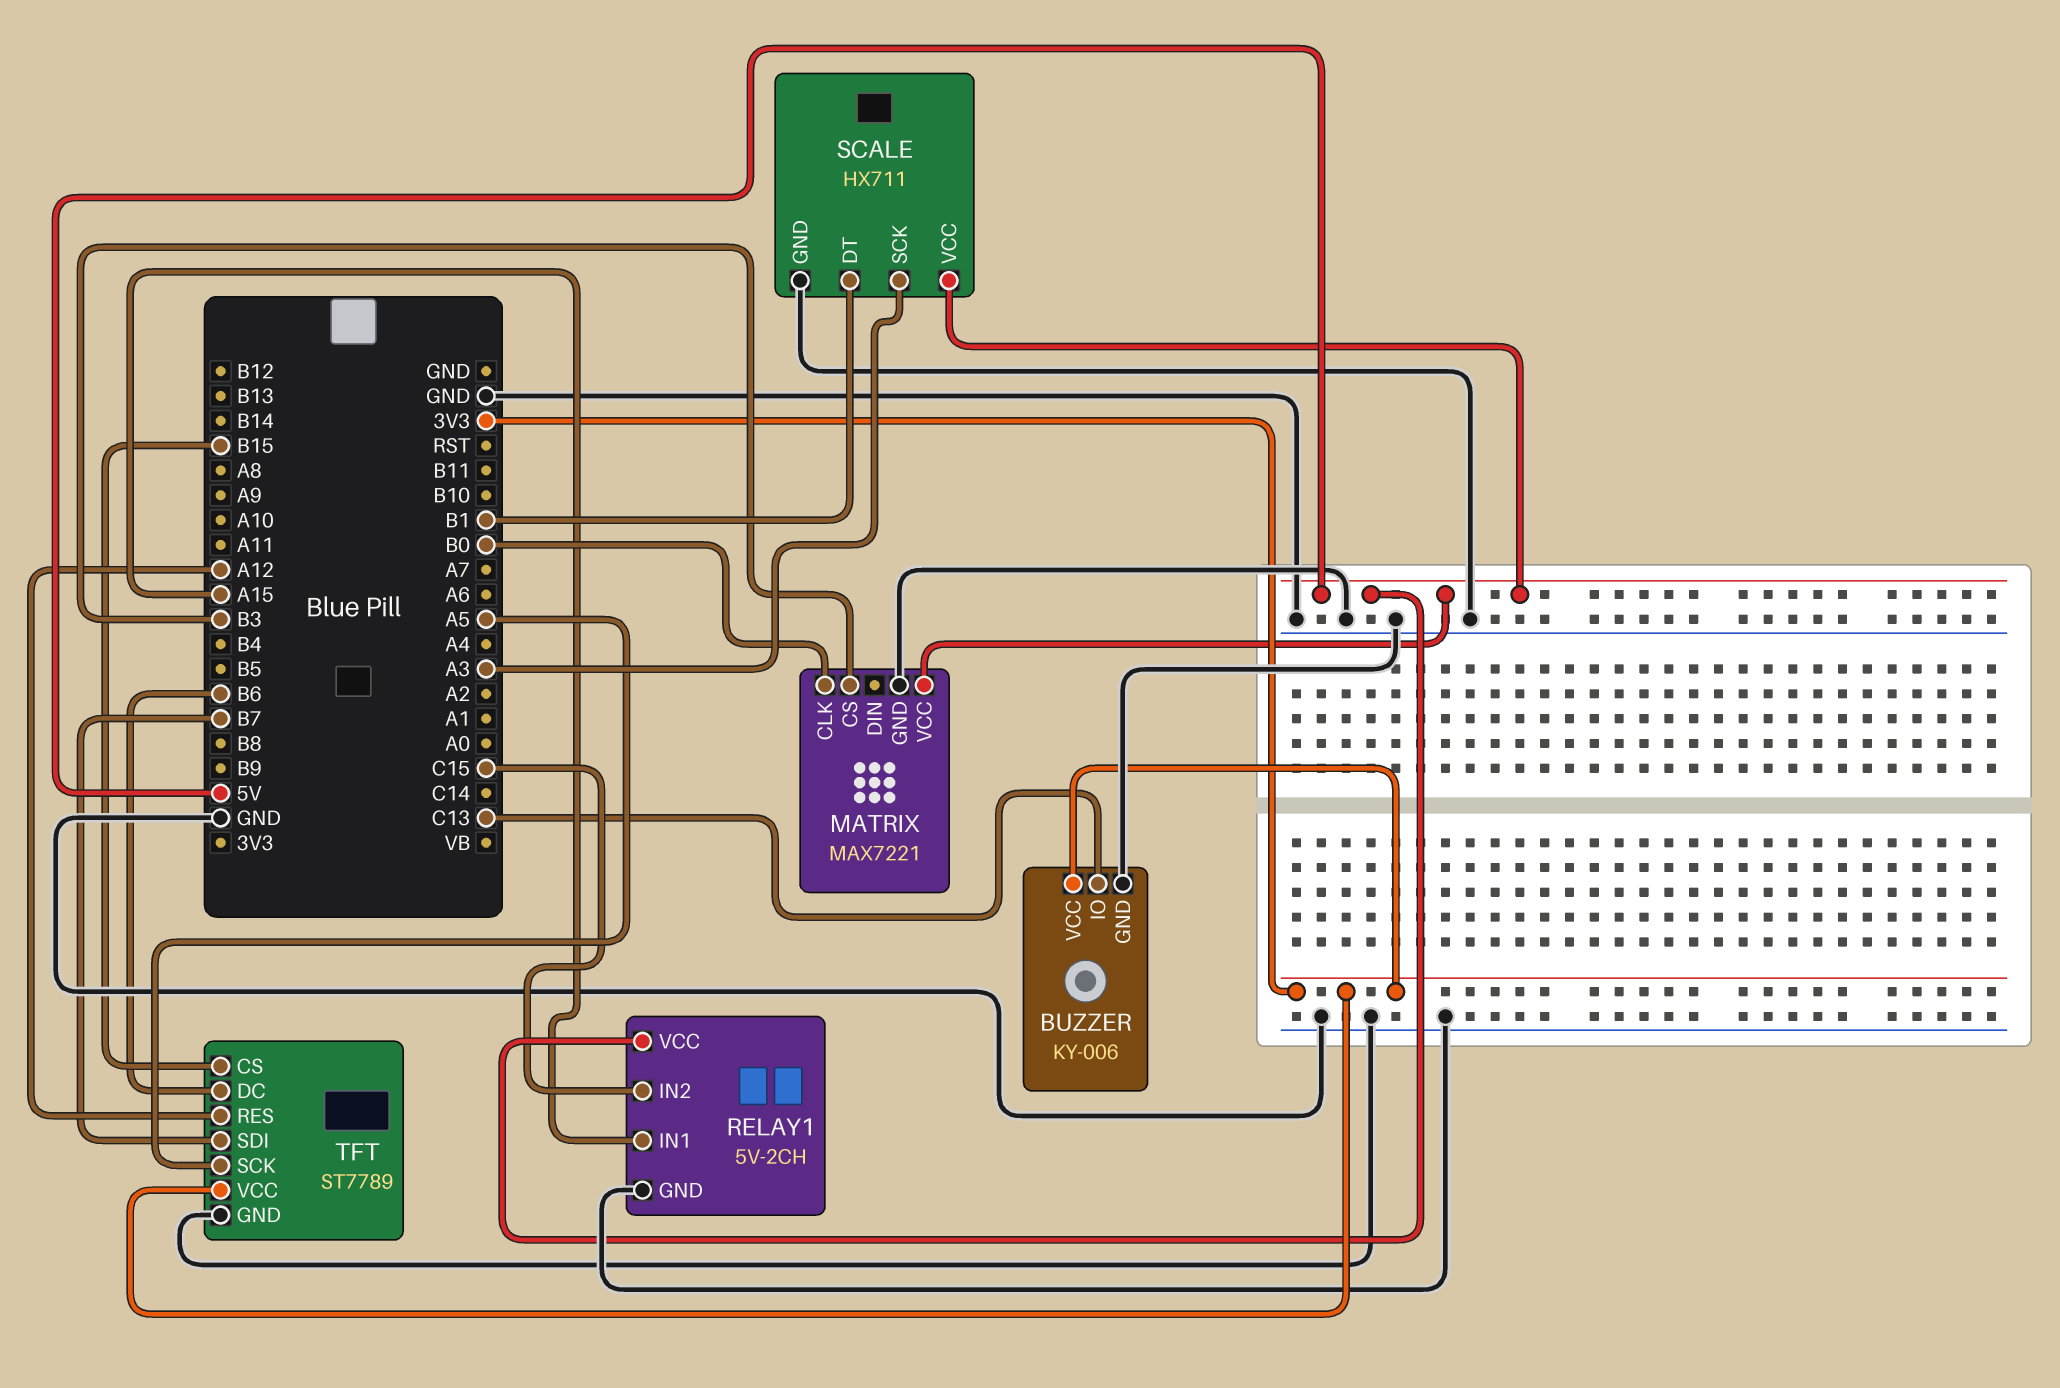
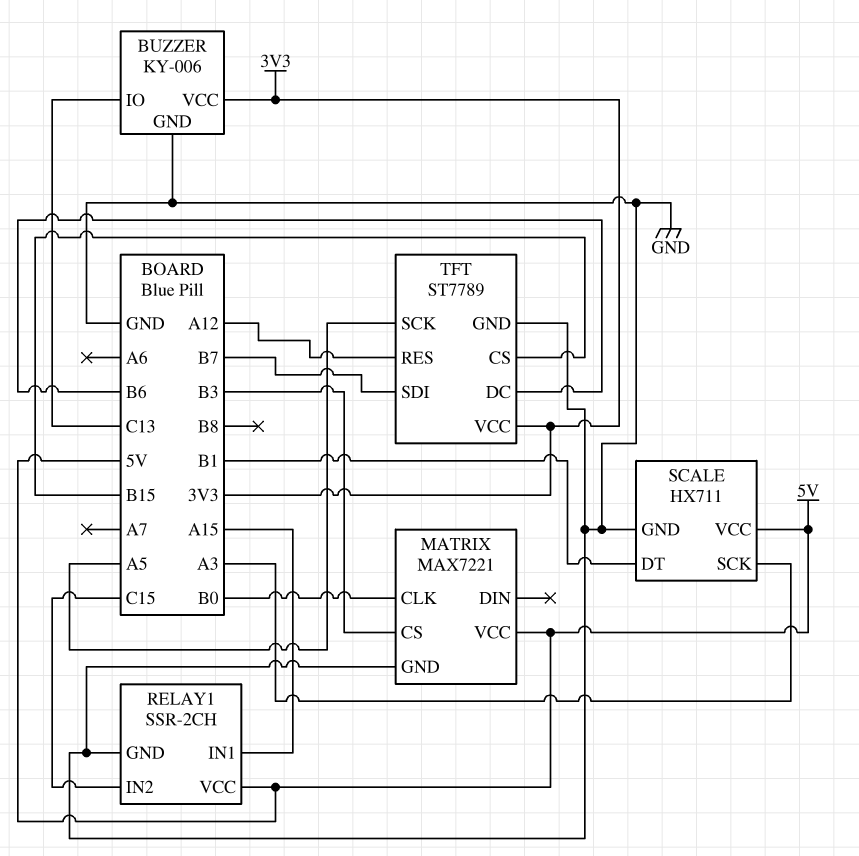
RELAY1: 5V-2CH -> SSR-2CH

